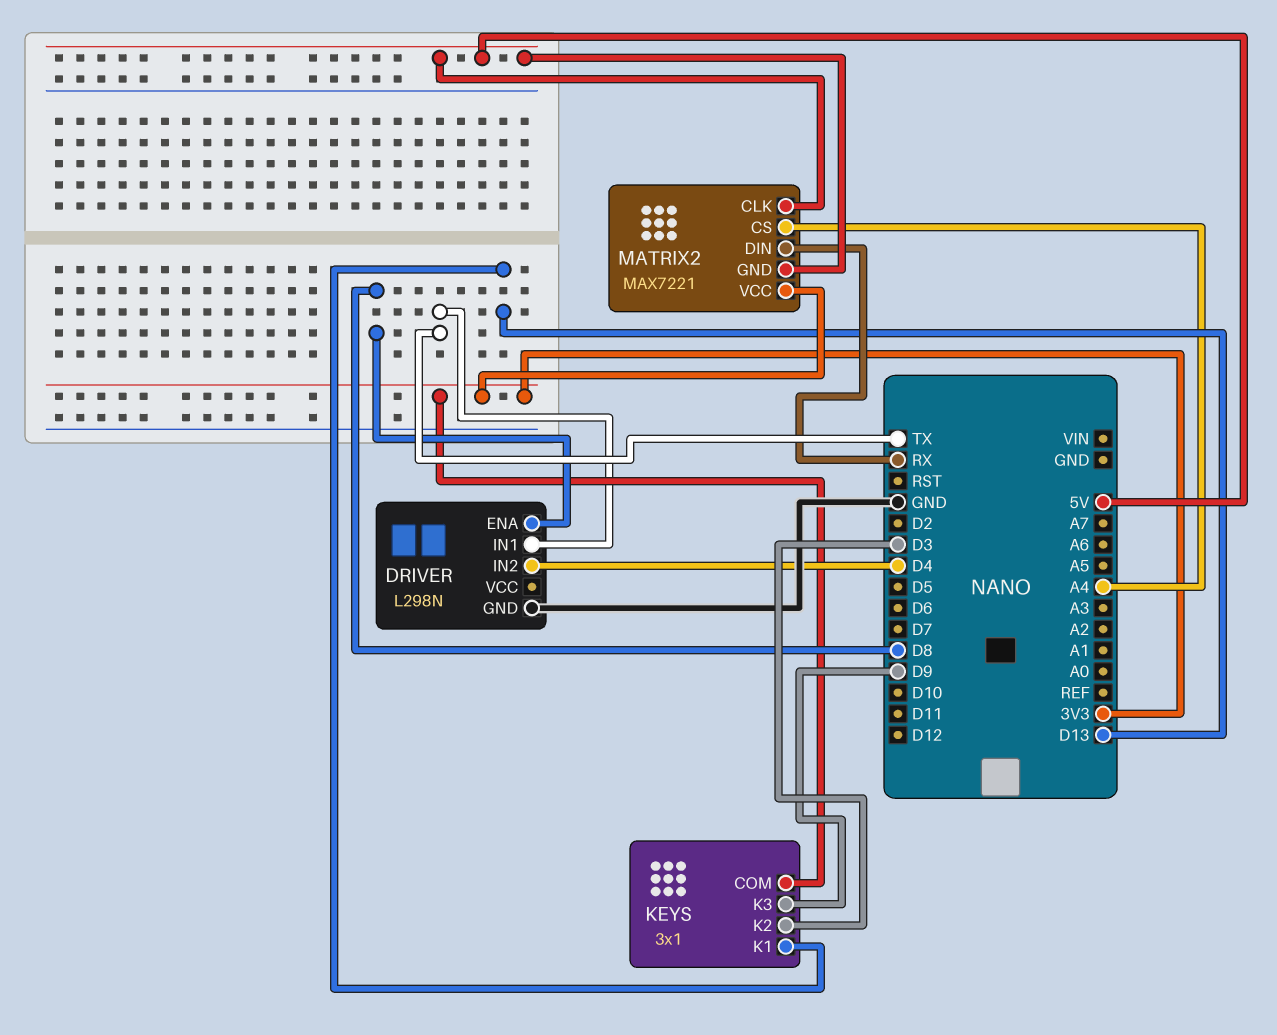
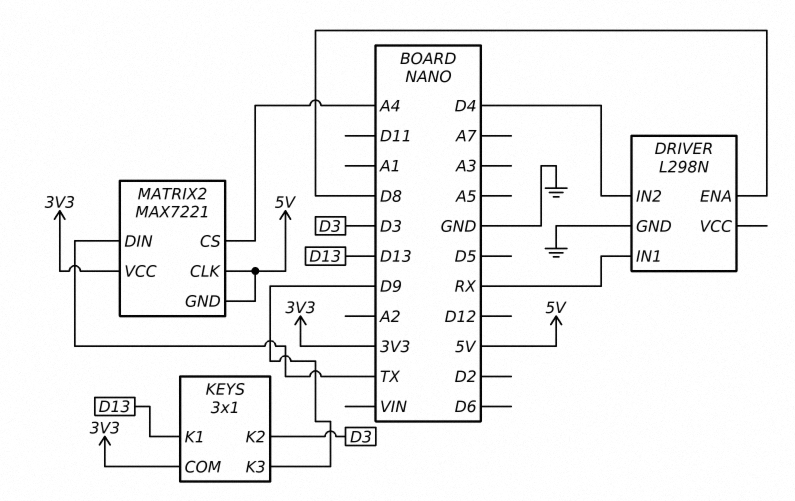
DRIVER pin IN1: TX -> RX
MATRIX2 pin DIN: RX -> TX

